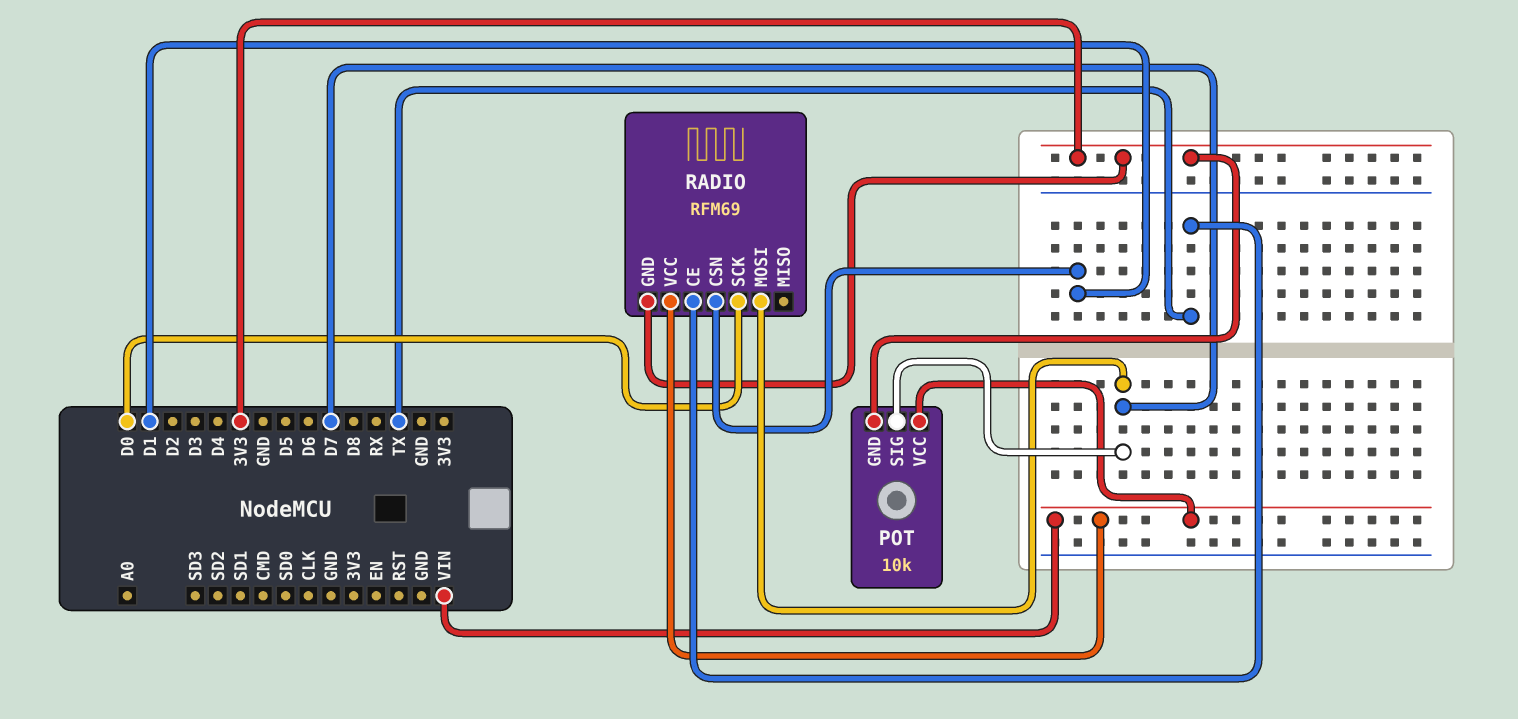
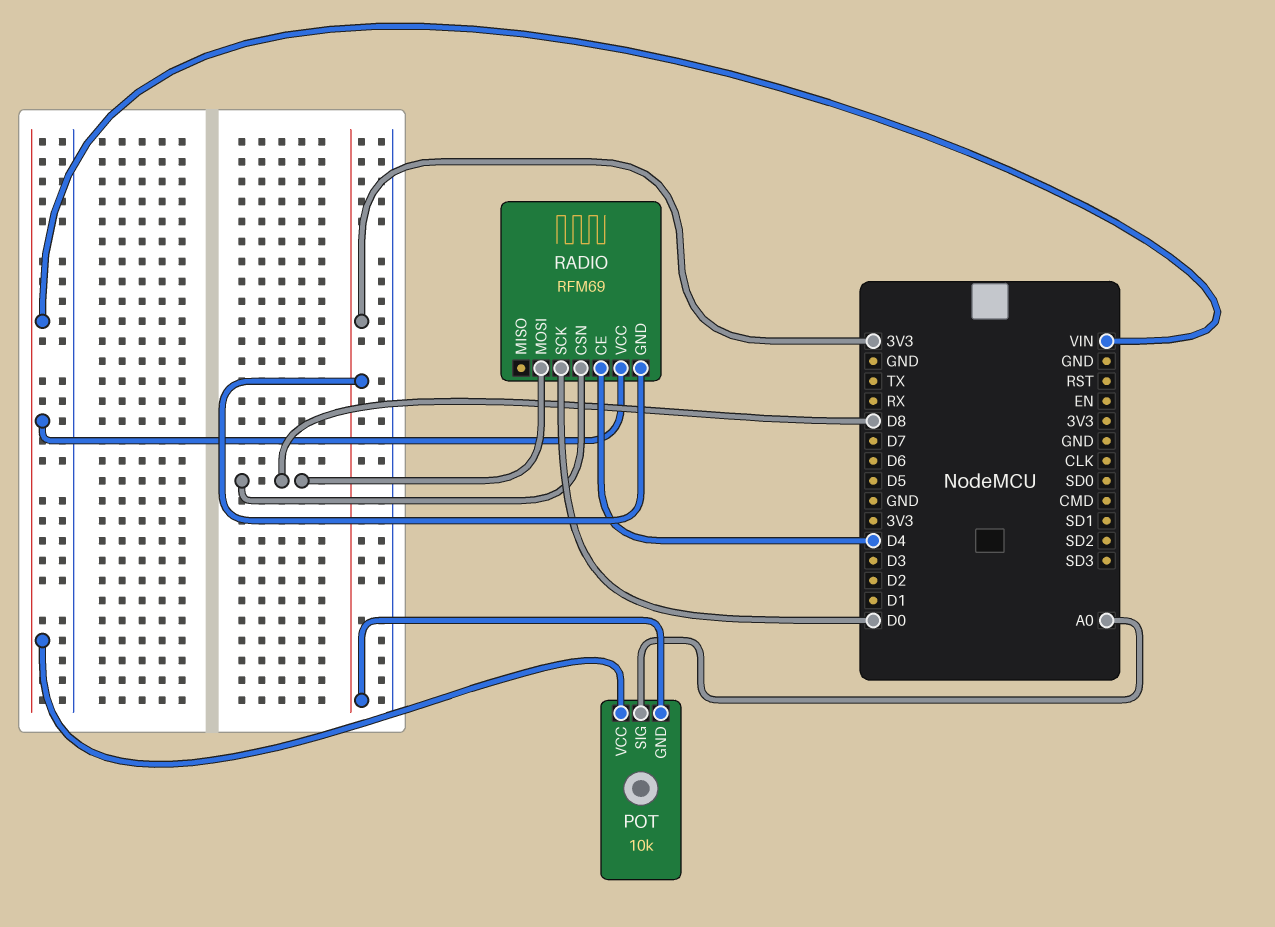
POT pin SIG: D7 -> A0
RADIO pin CE: TX -> D4
RADIO pin CSN: D1 -> D8
RADIO pin MOSI: D7 -> D8

